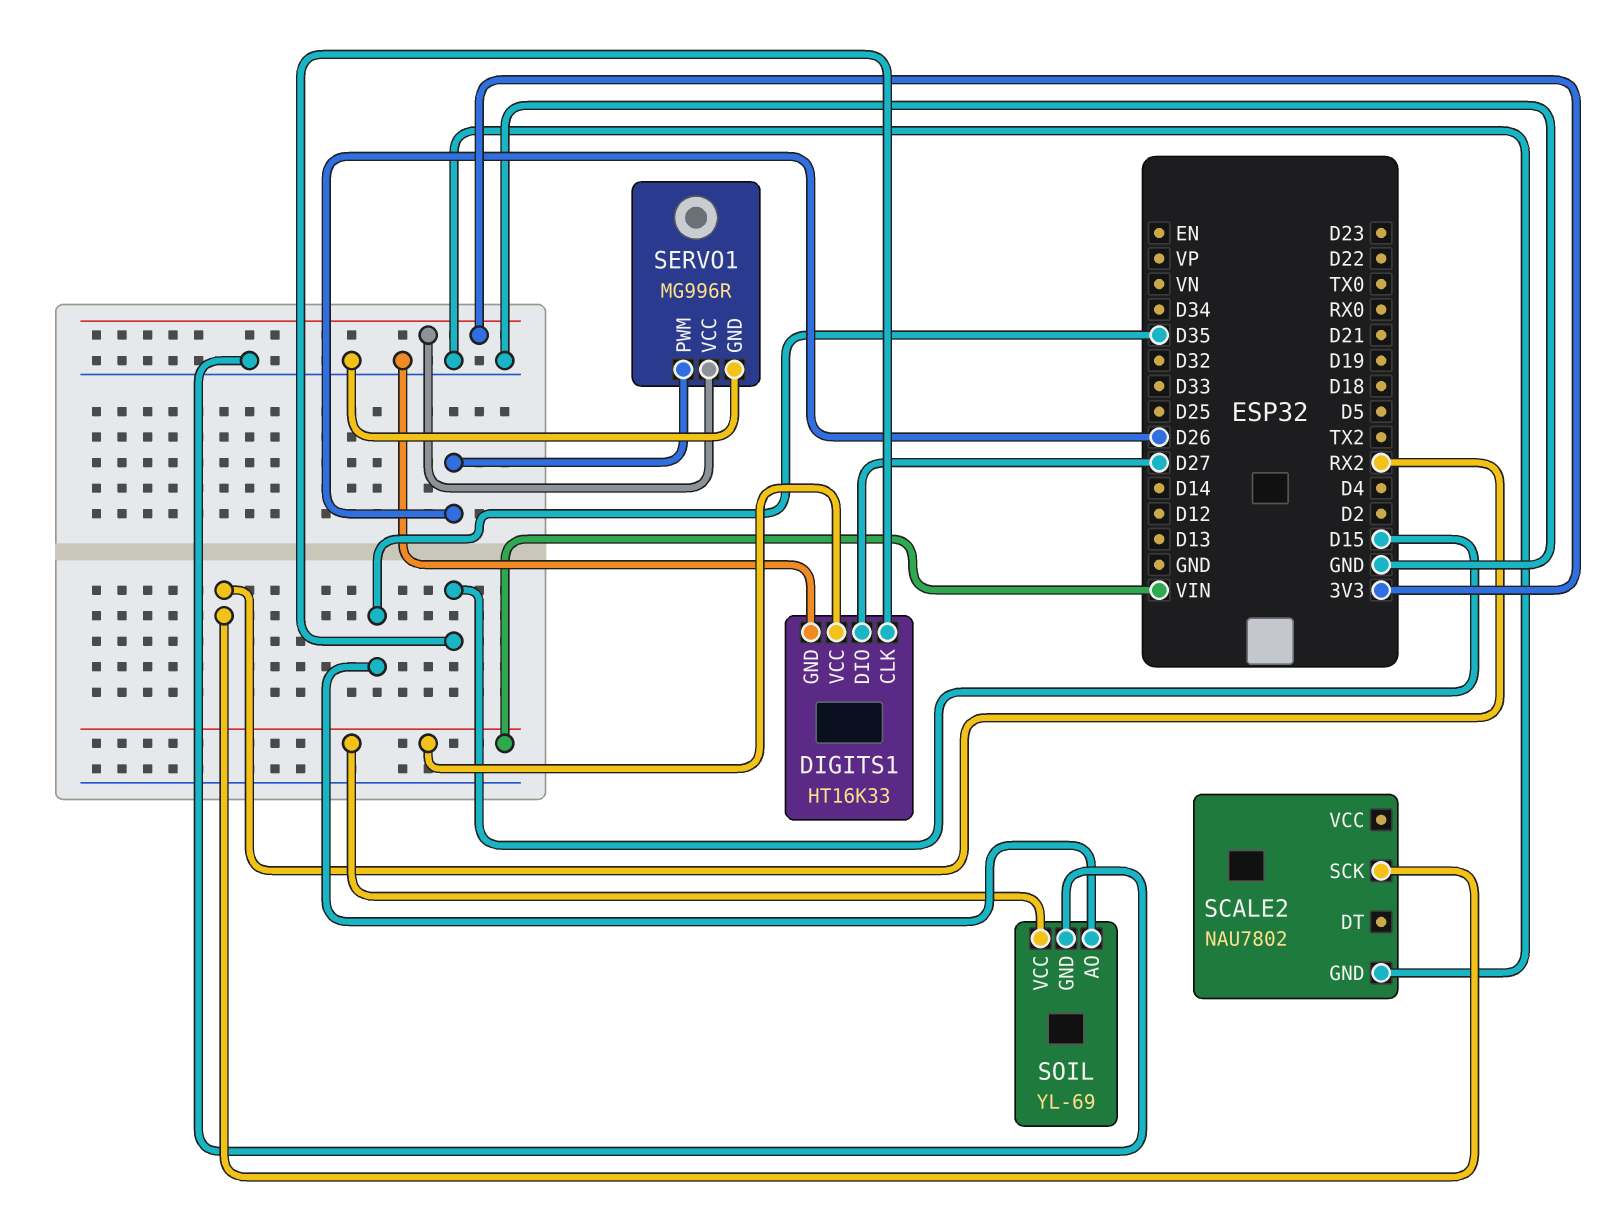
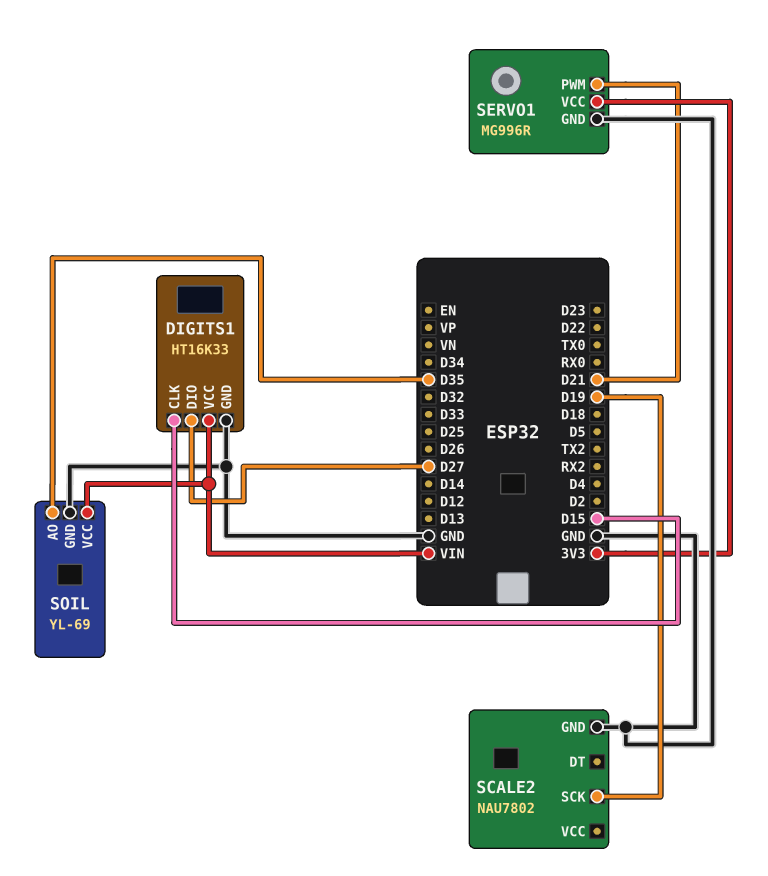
SCALE2 pin SCK: RX2 -> D19
SERVO1 pin PWM: D26 -> D21

